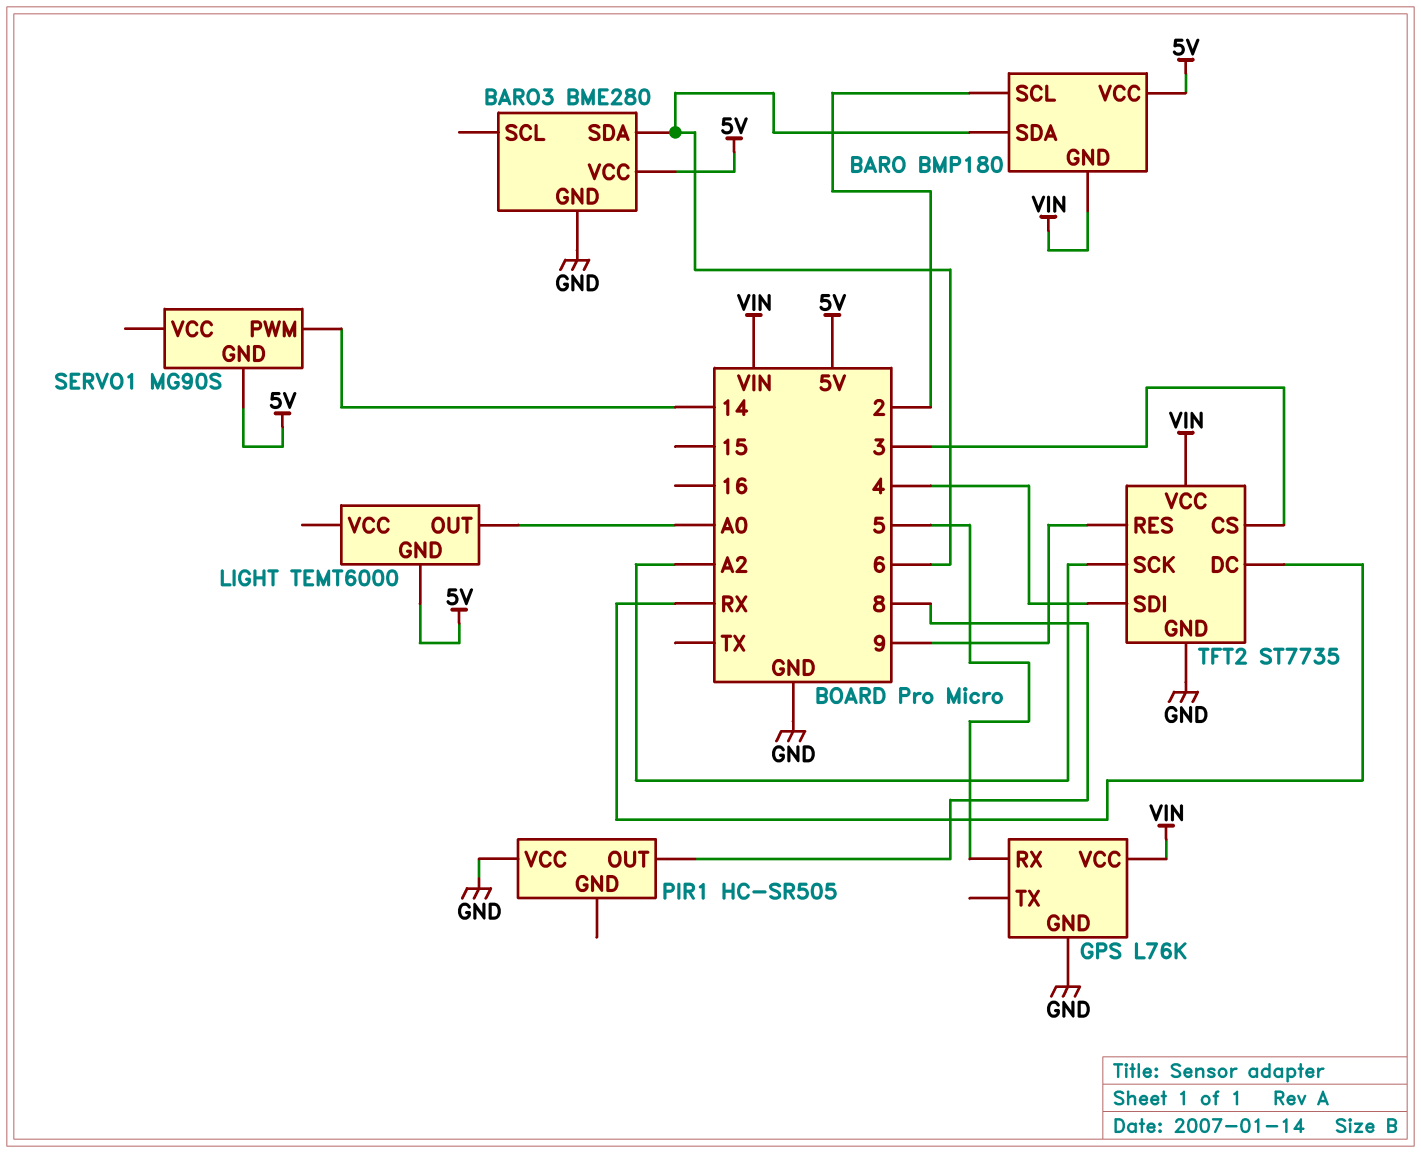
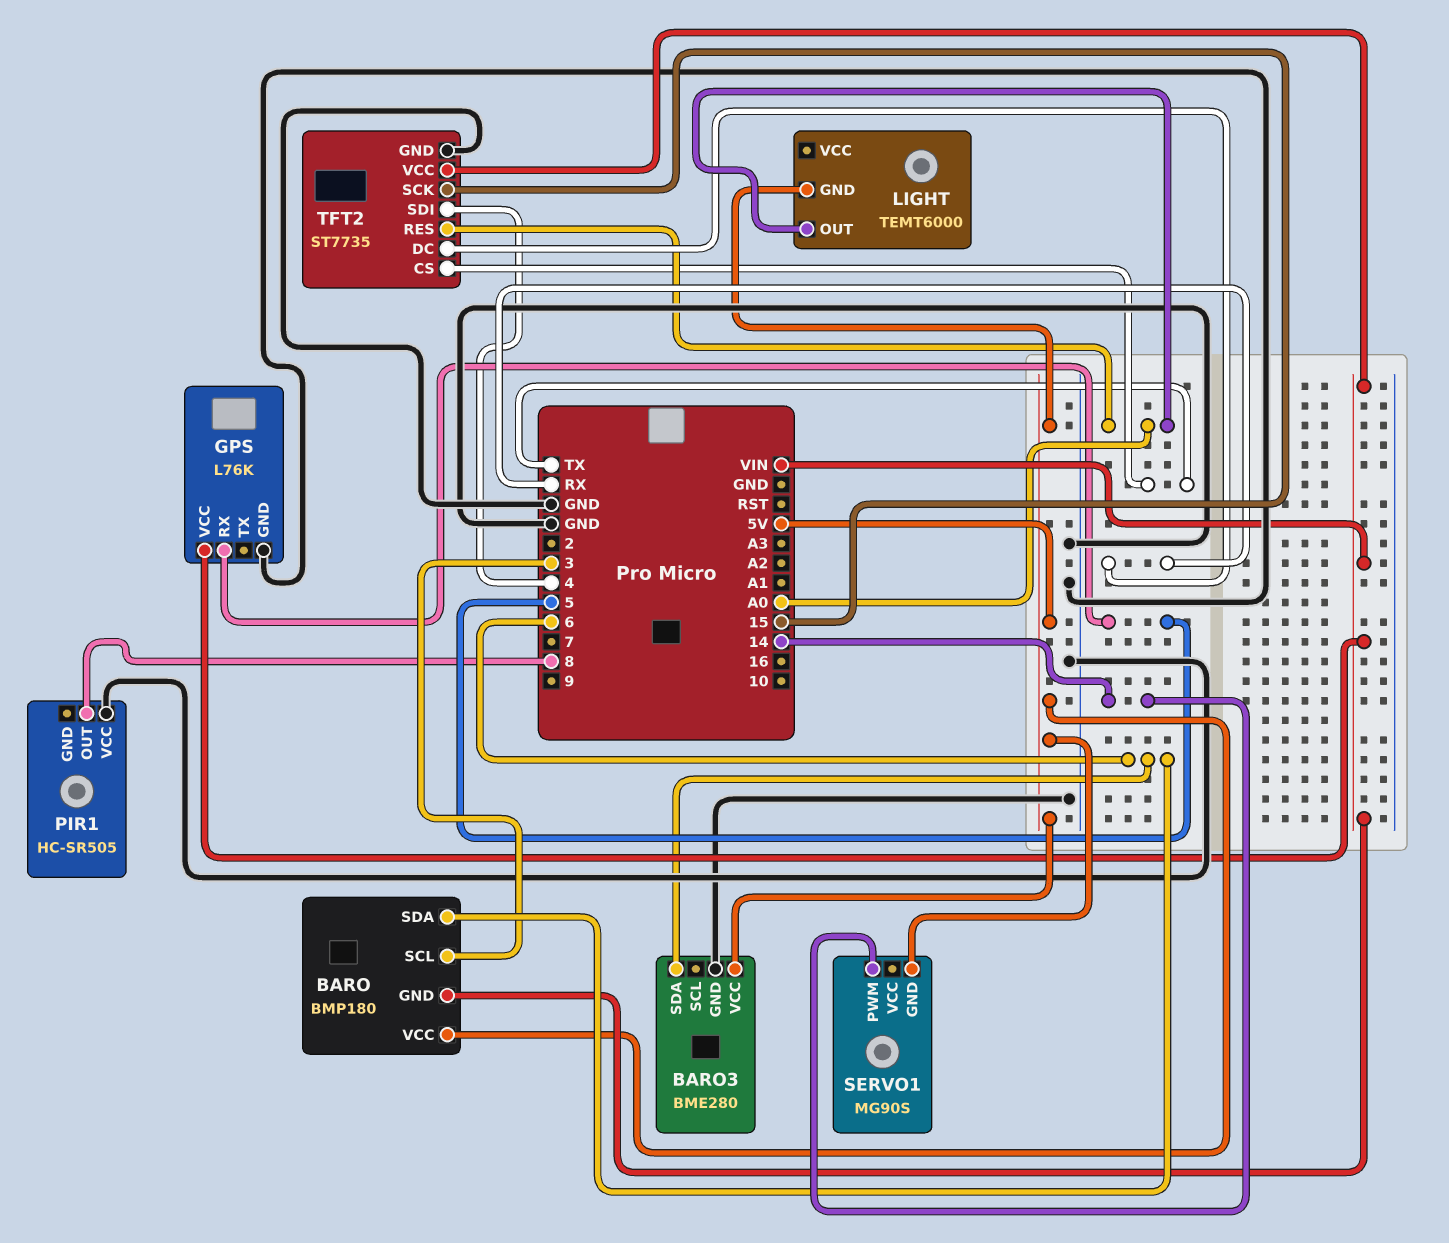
BARO pin SCL: 2 -> 3
TFT2 pin CS: 3 -> TX
TFT2 pin RES: 9 -> A0
TFT2 pin SCK: A2 -> 15

